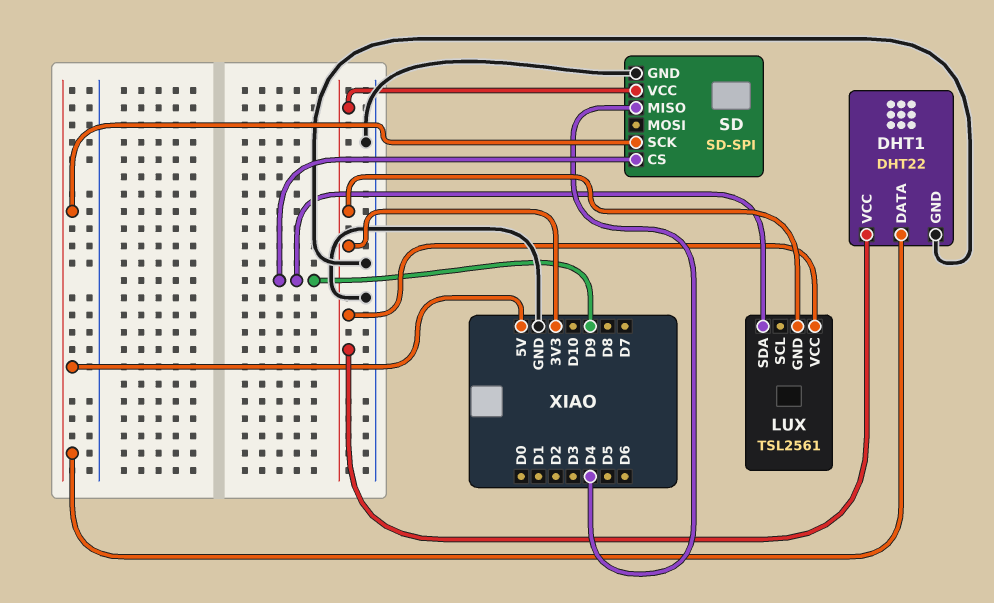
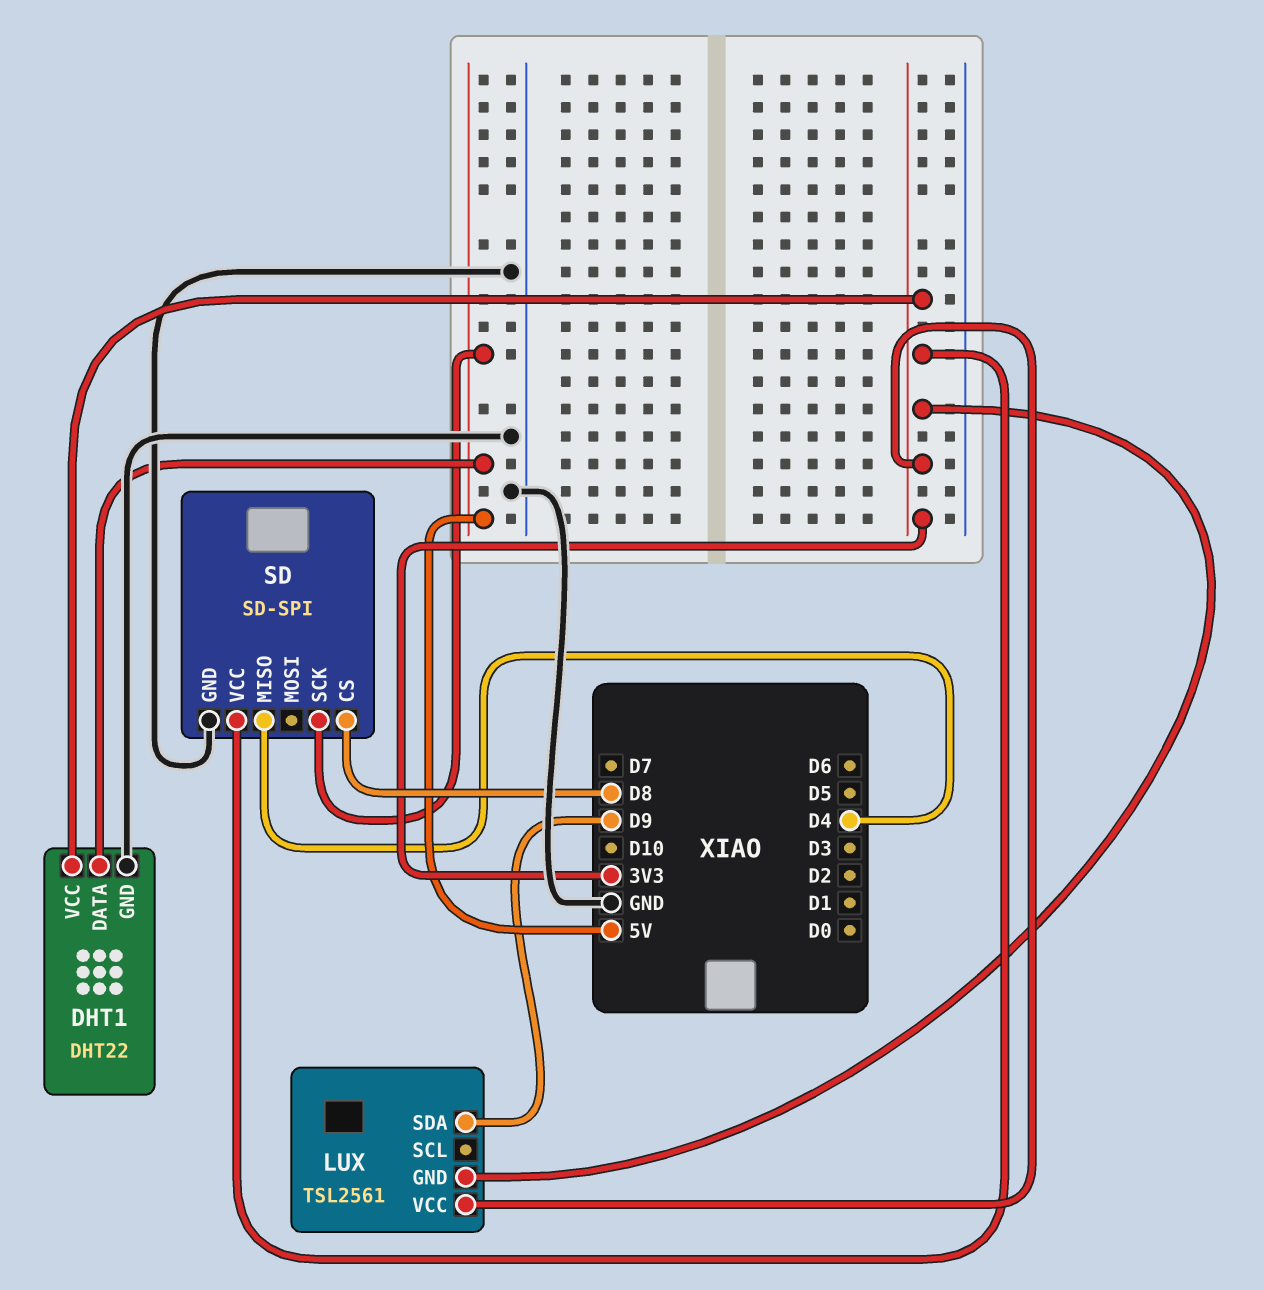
SD pin CS: D9 -> D8

